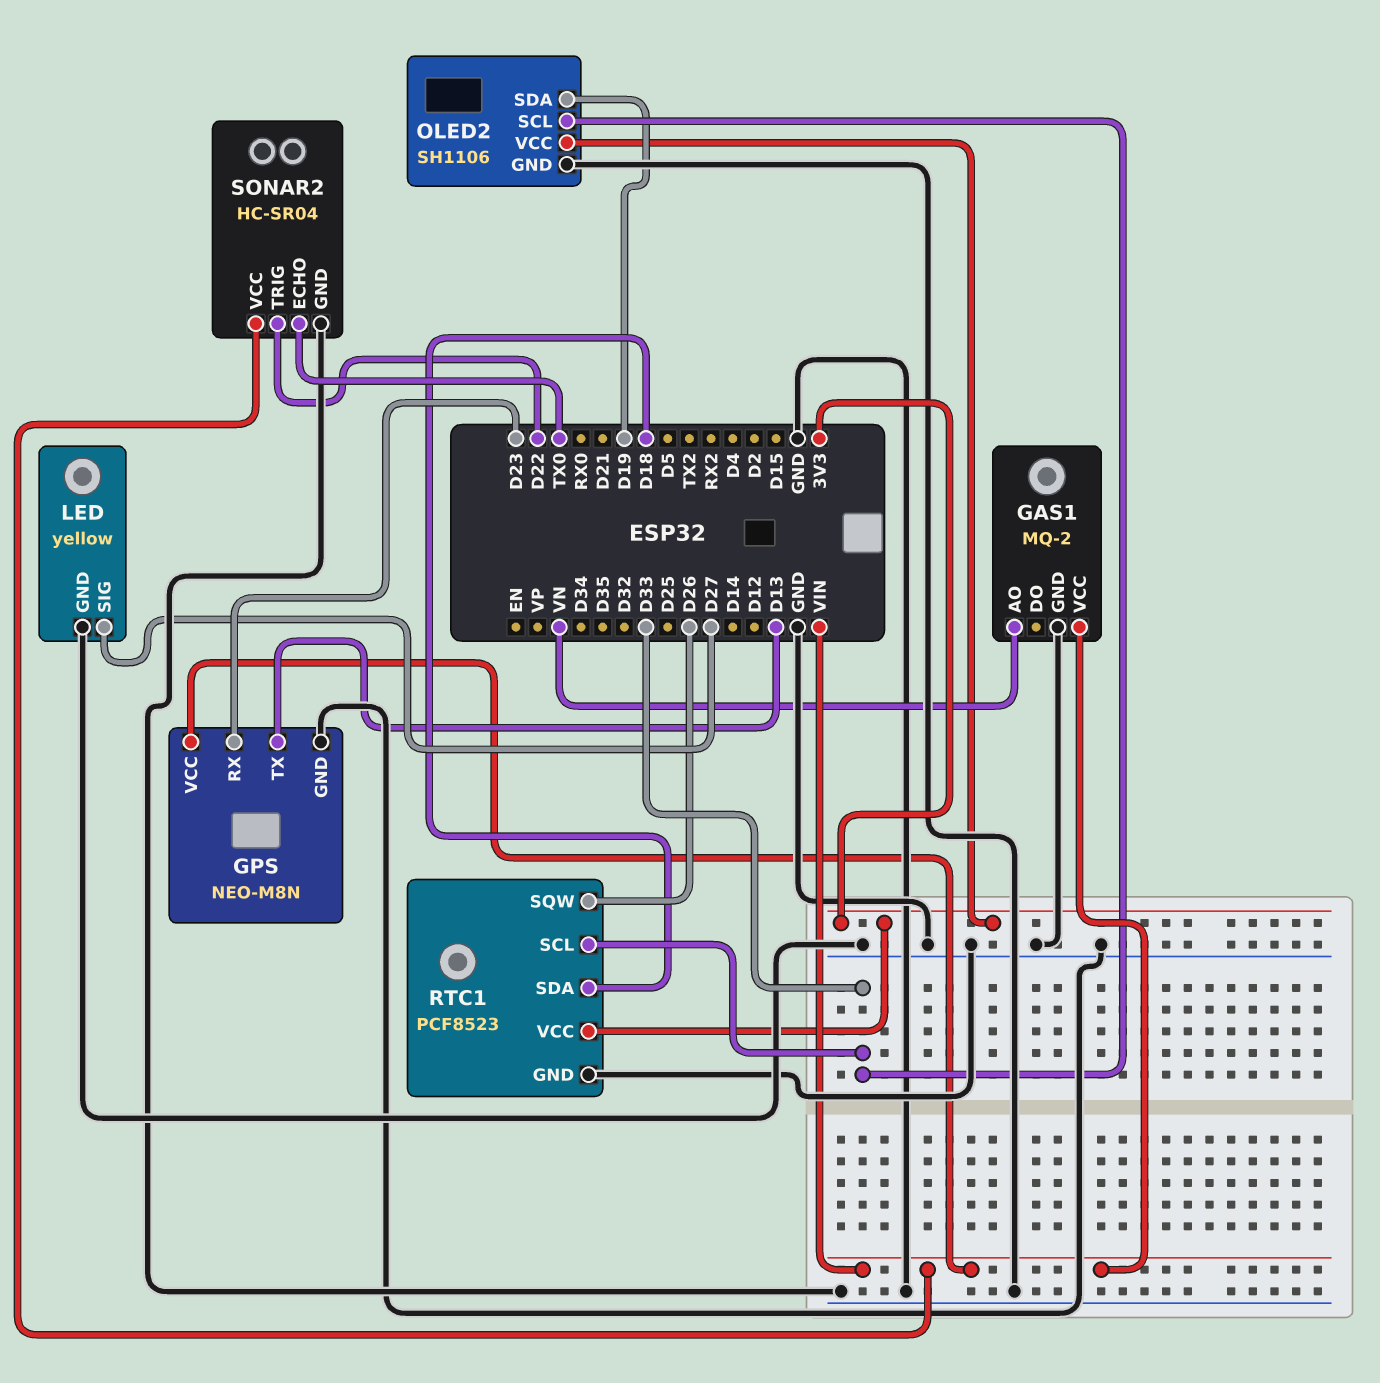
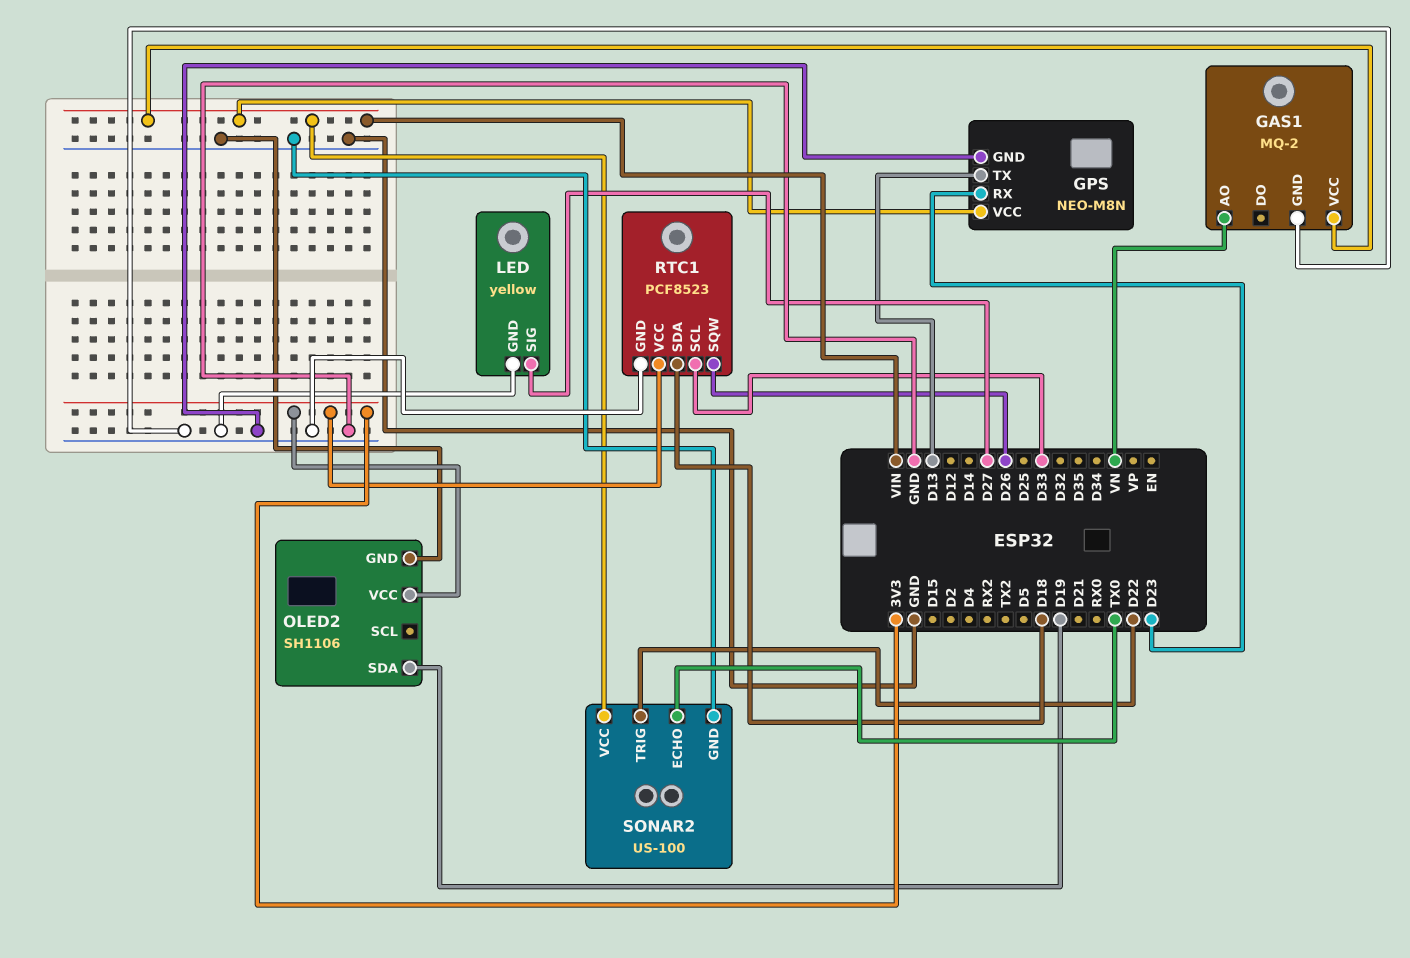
OLED2 pin SCL: D33 -> none
SONAR2: HC-SR04 -> US-100

